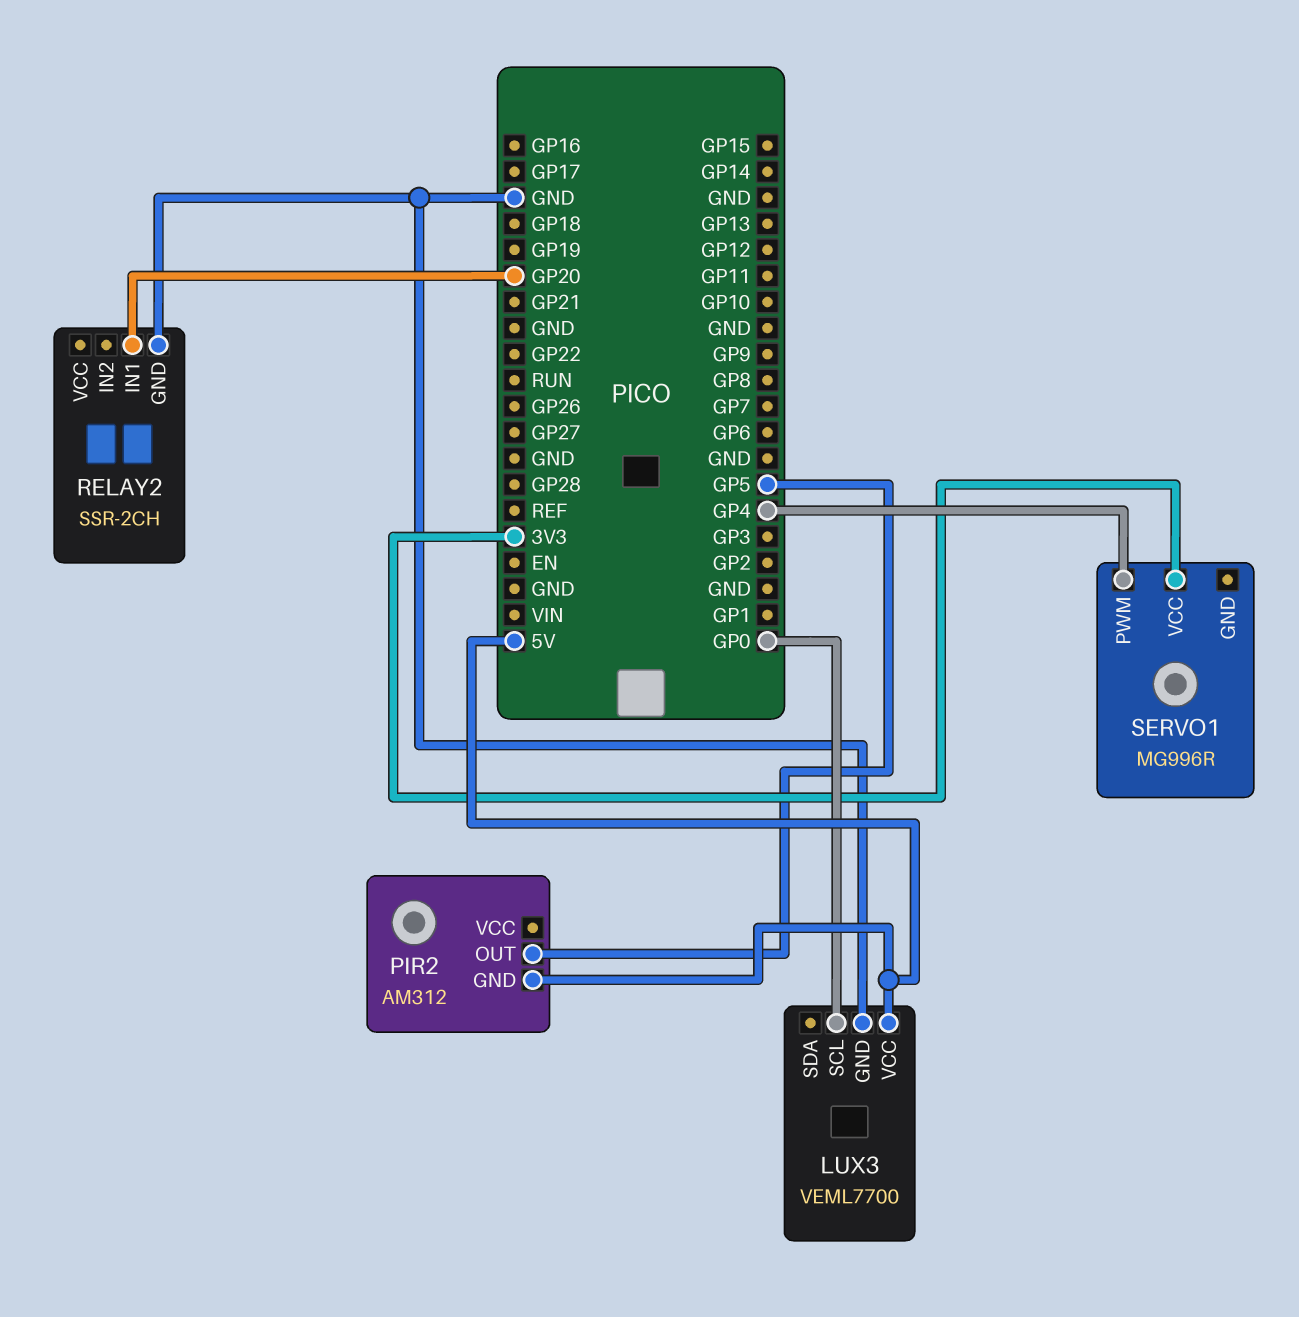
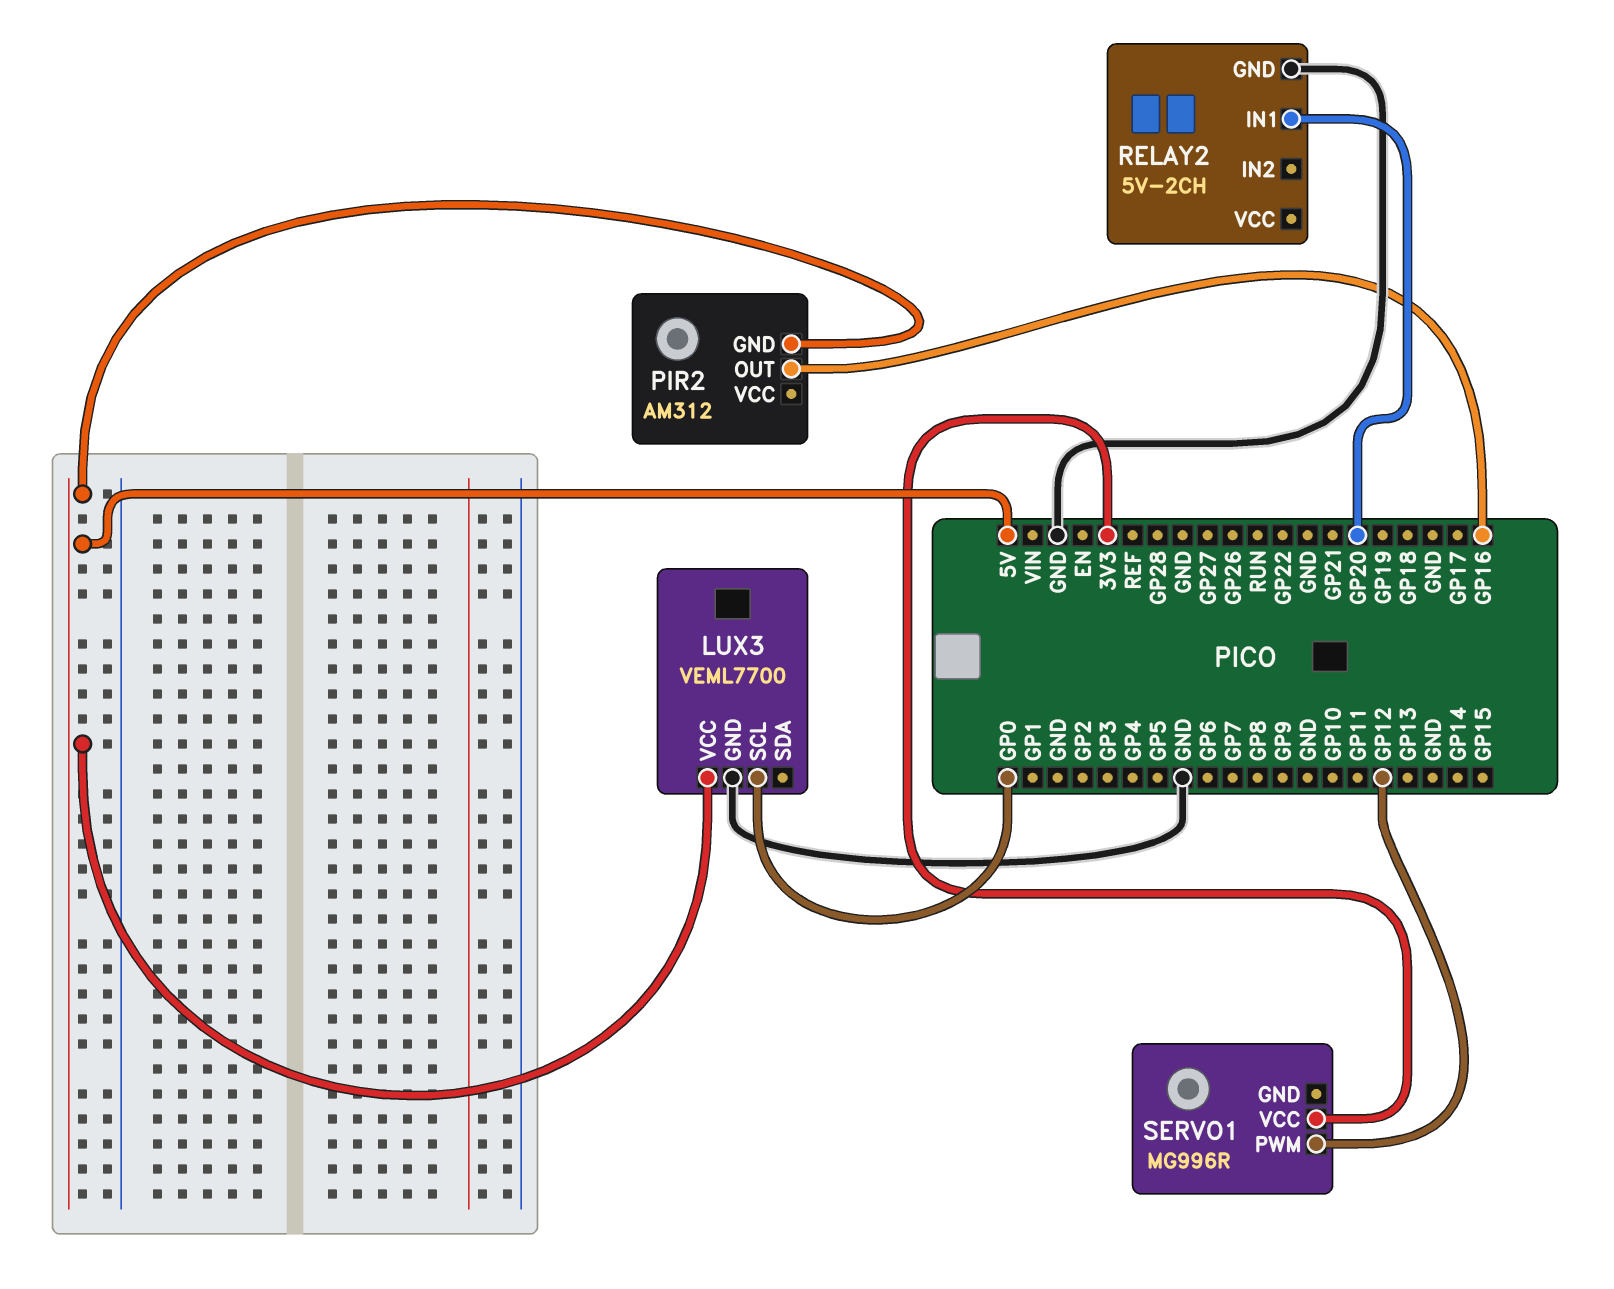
PIR2 pin OUT: GP5 -> GP16
RELAY2: SSR-2CH -> 5V-2CH
SERVO1 pin PWM: GP4 -> GP12

